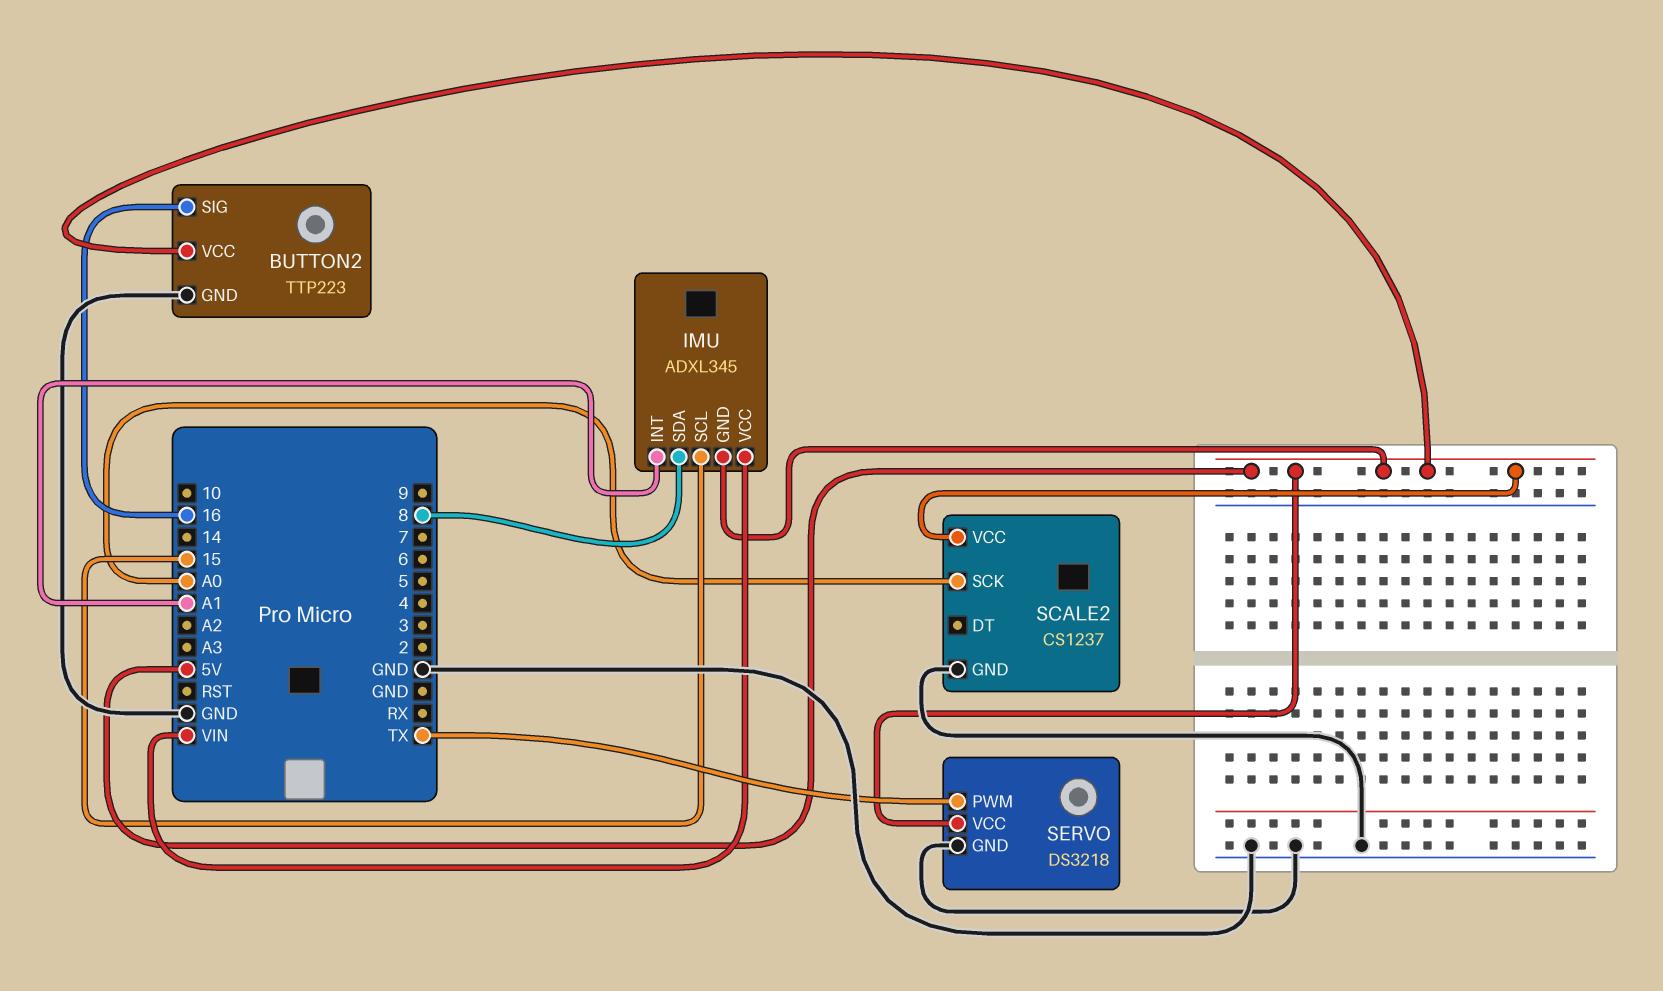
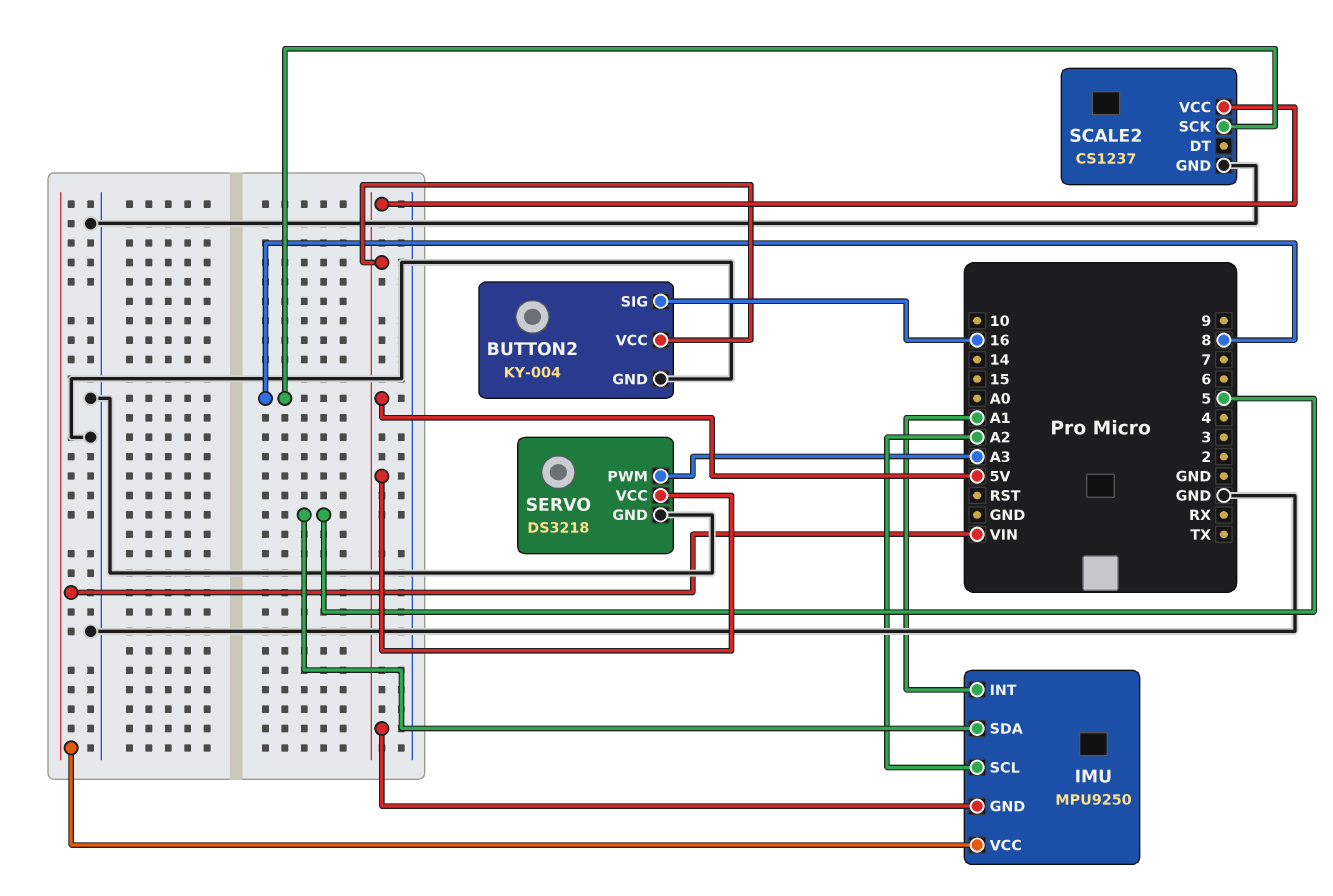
BUTTON2: TTP223 -> KY-004
IMU: ADXL345 -> MPU9250
IMU pin SCL: 15 -> A2
IMU pin SDA: 8 -> 5
SCALE2 pin SCK: A0 -> 8
SERVO pin PWM: TX -> A3

